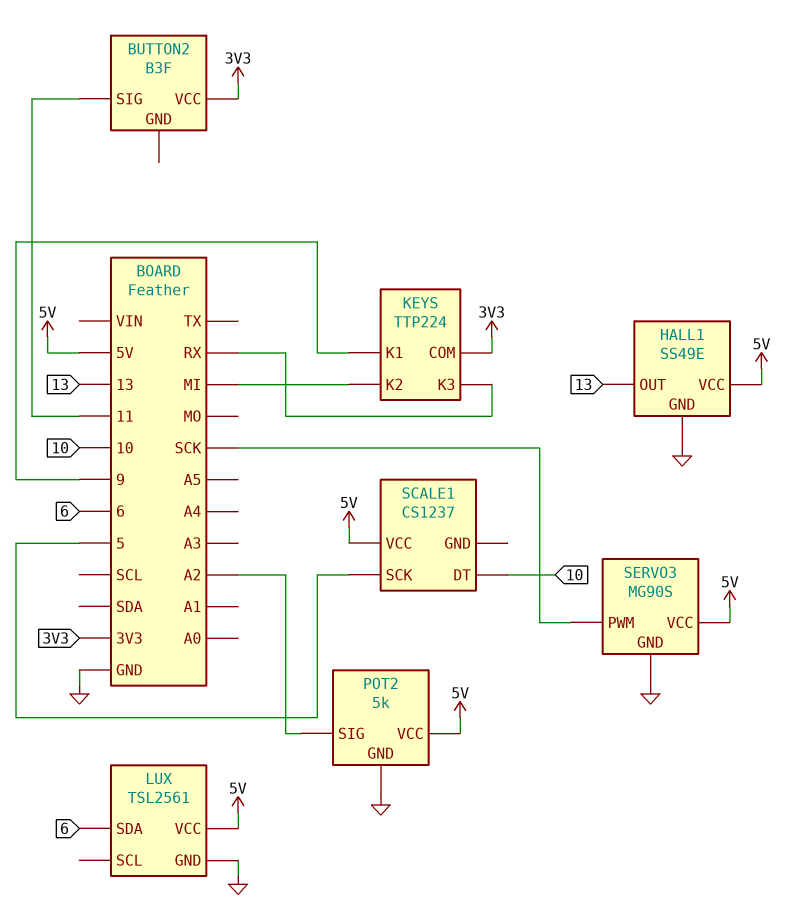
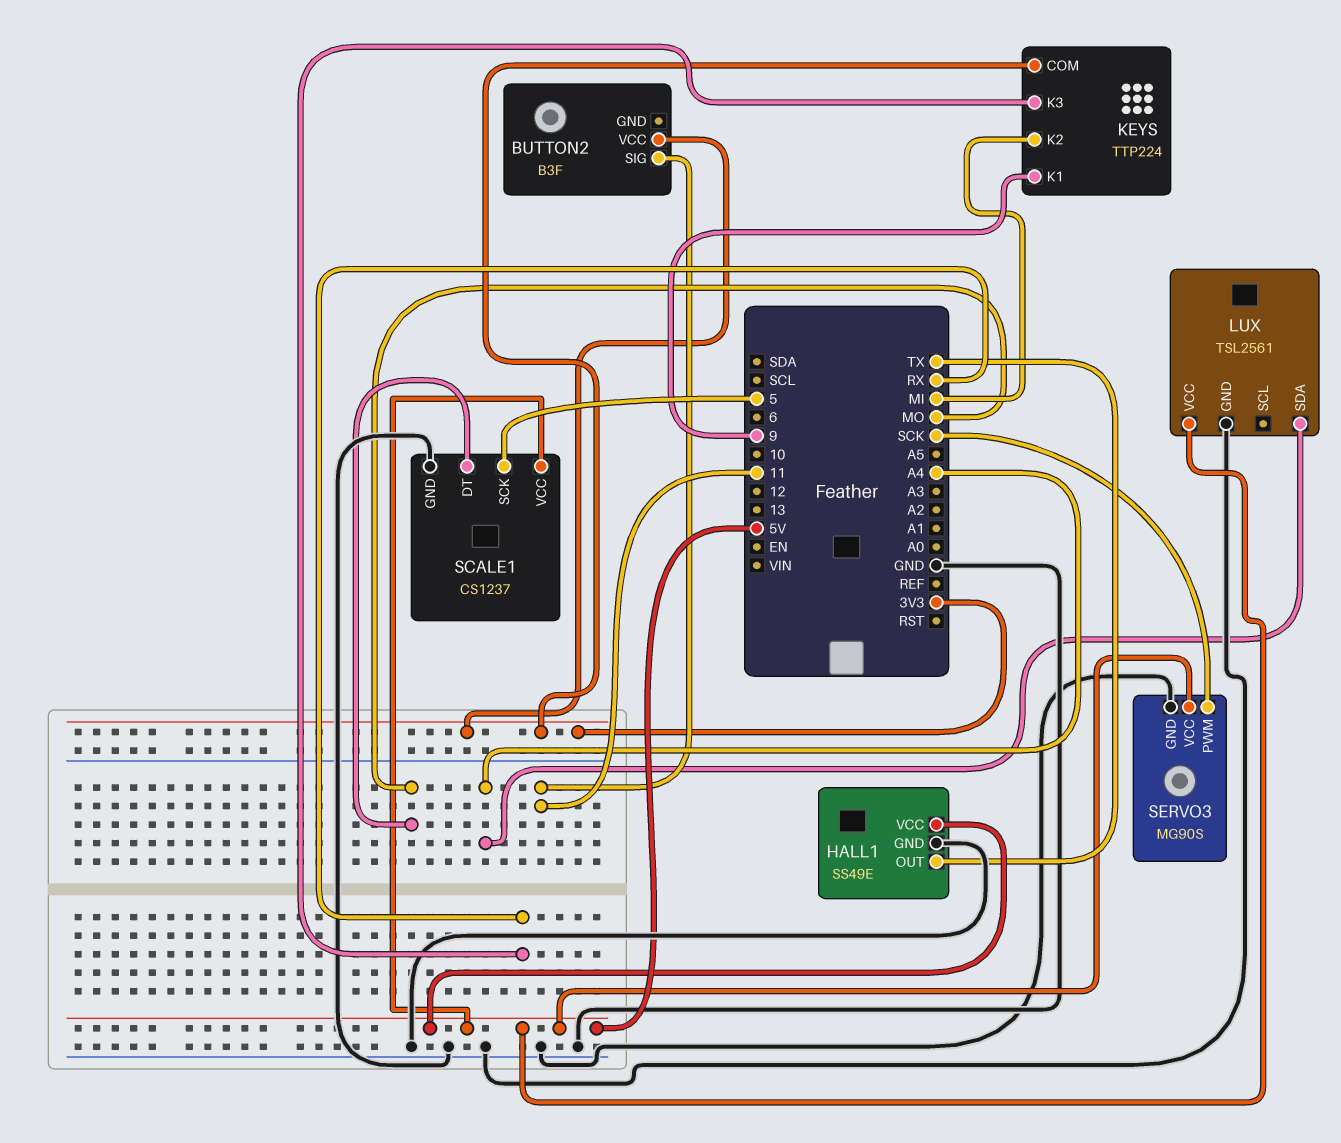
HALL1 pin OUT: 13 -> TX
LUX pin SDA: 6 -> A4
POT2: 5k -> none
POT2 pin GND: GND -> none
POT2 pin SIG: A2 -> none
POT2 pin VCC: 5V -> none
SCALE1 pin DT: 10 -> MO
SCALE1 pin GND: none -> GND

